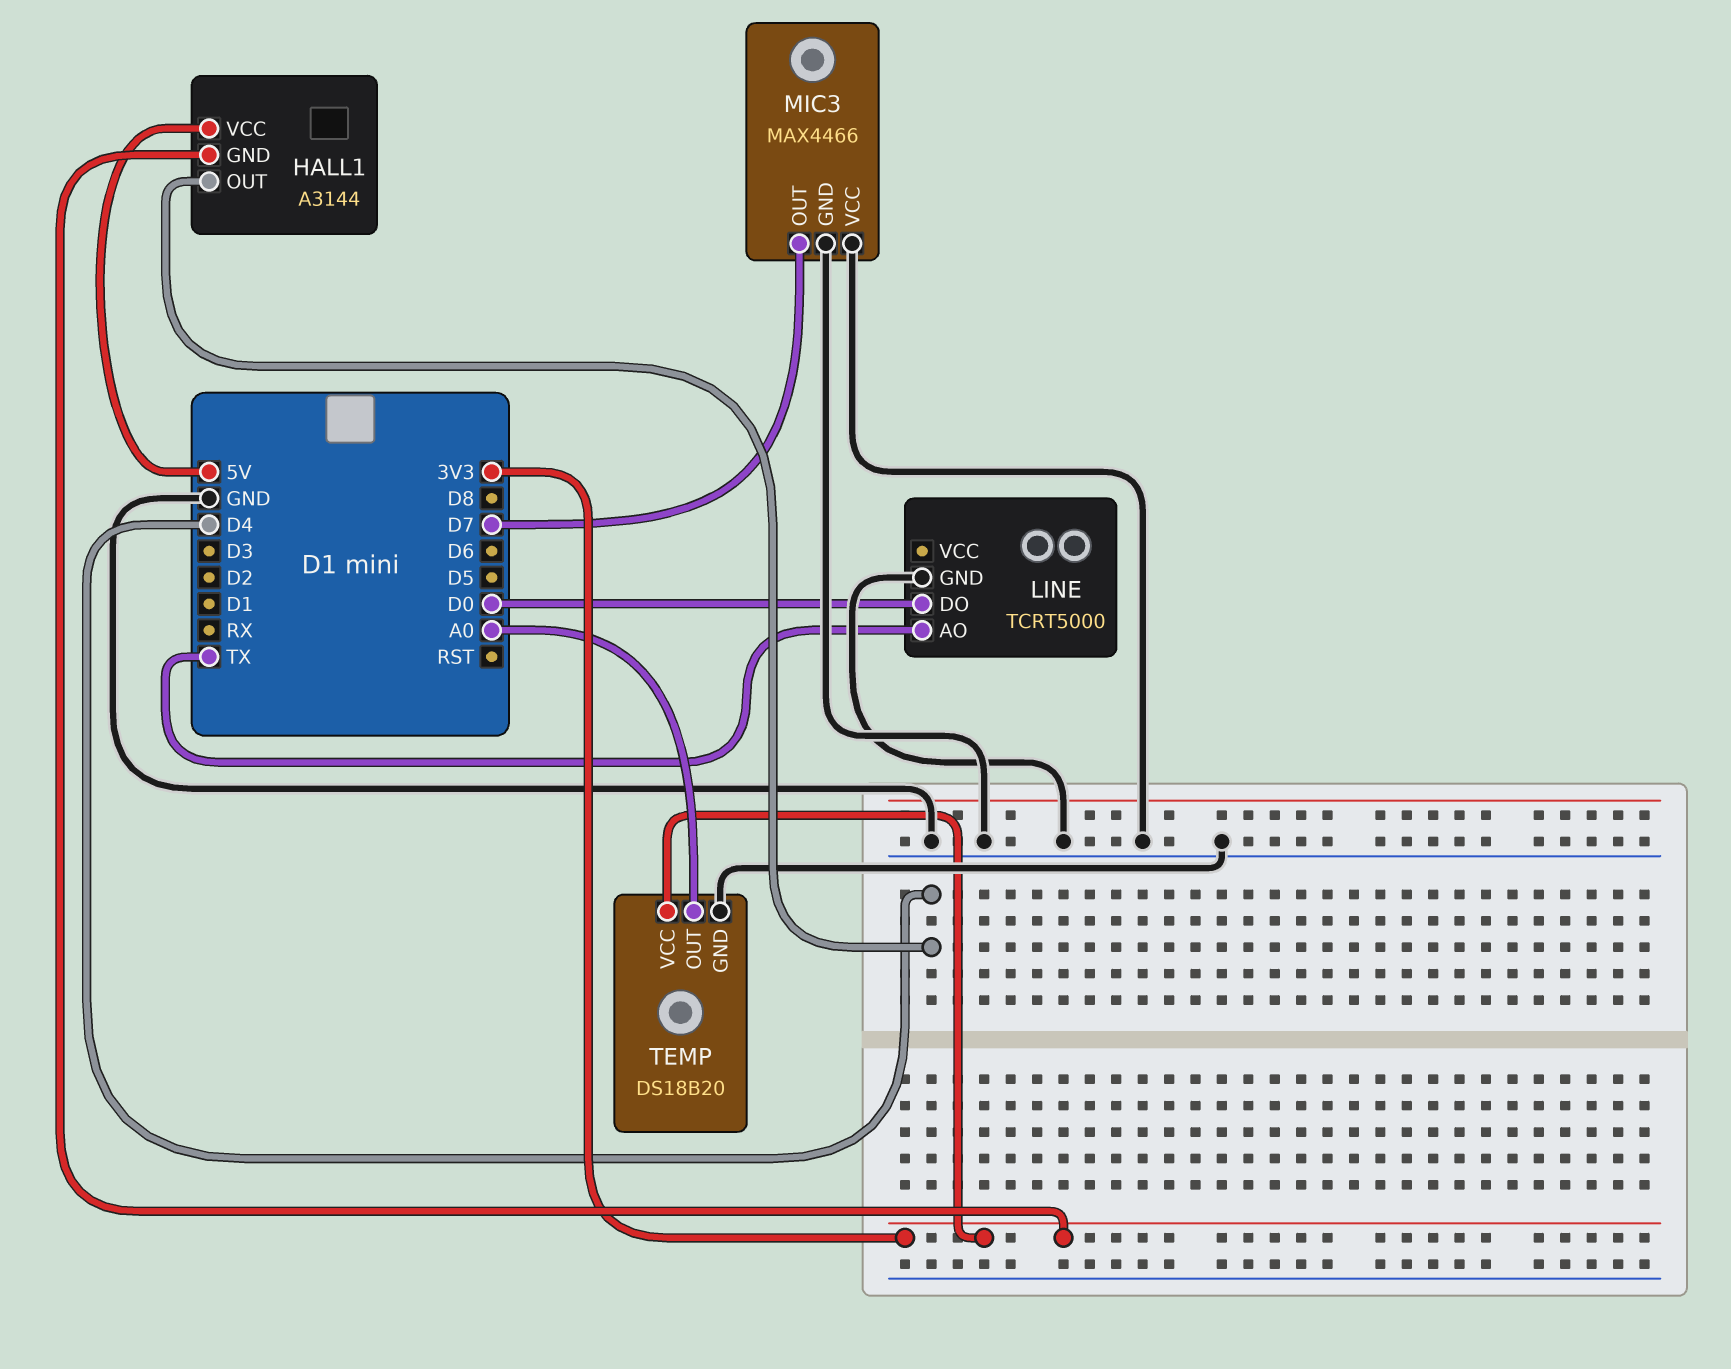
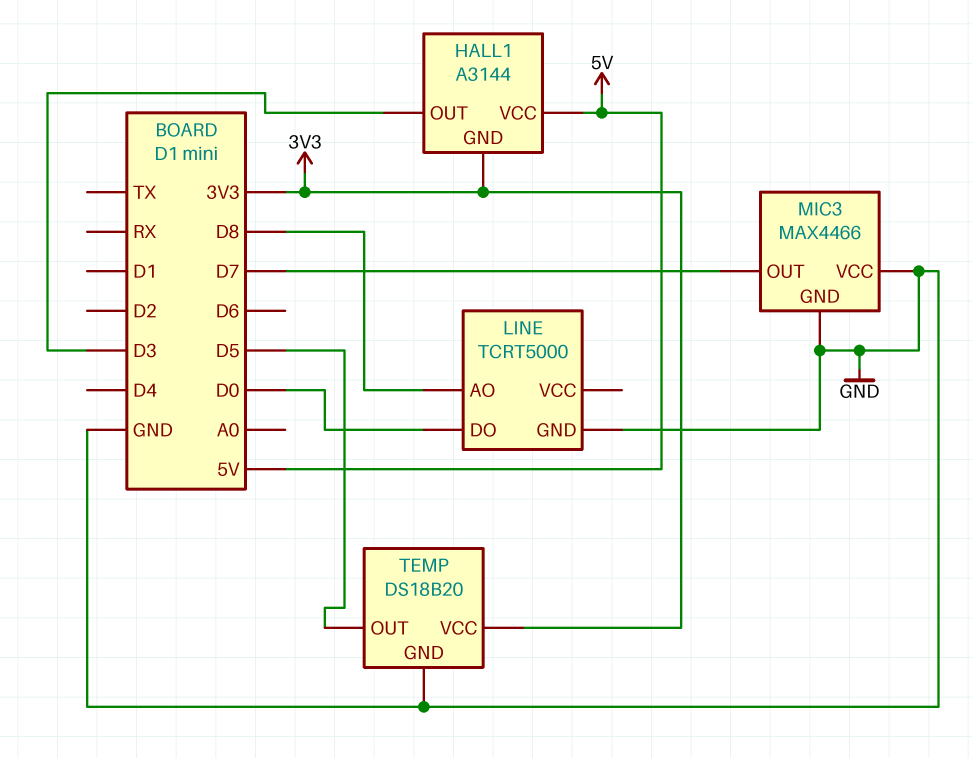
HALL1 pin OUT: D4 -> D3
LINE pin AO: TX -> D8
TEMP pin OUT: A0 -> D5

